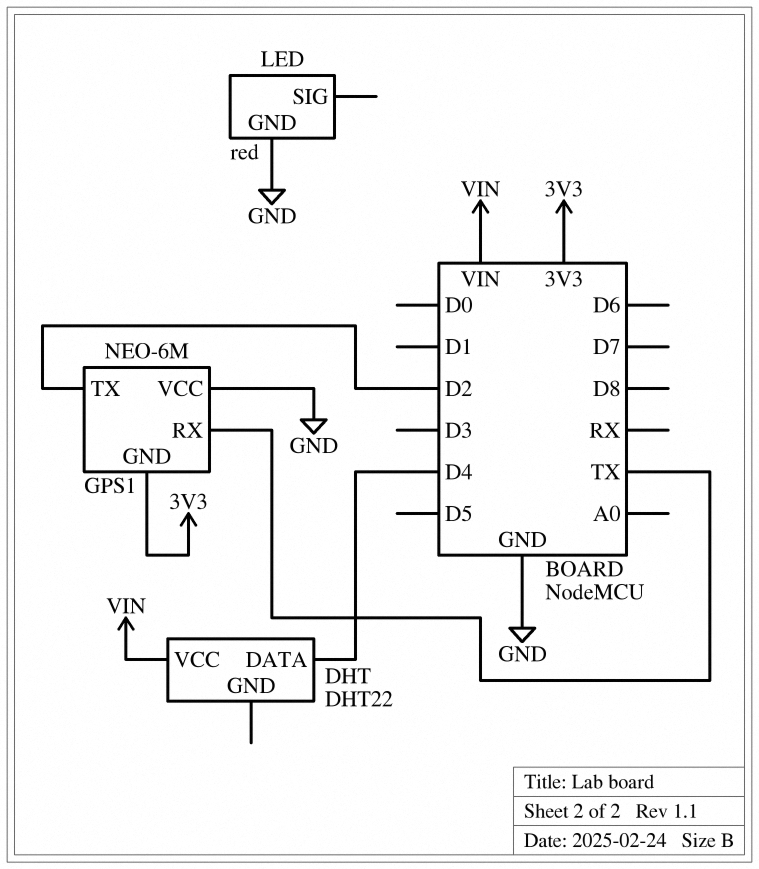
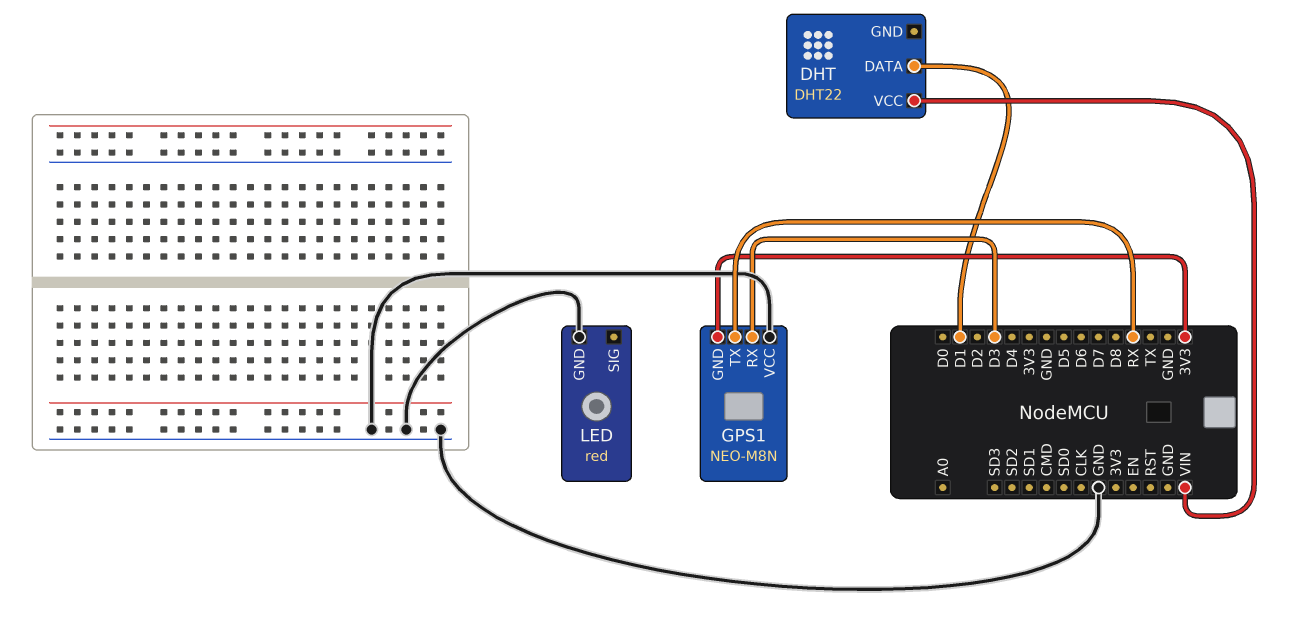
DHT pin DATA: D4 -> D1
GPS1: NEO-6M -> NEO-M8N
GPS1 pin RX: TX -> D3
GPS1 pin TX: D2 -> RX

